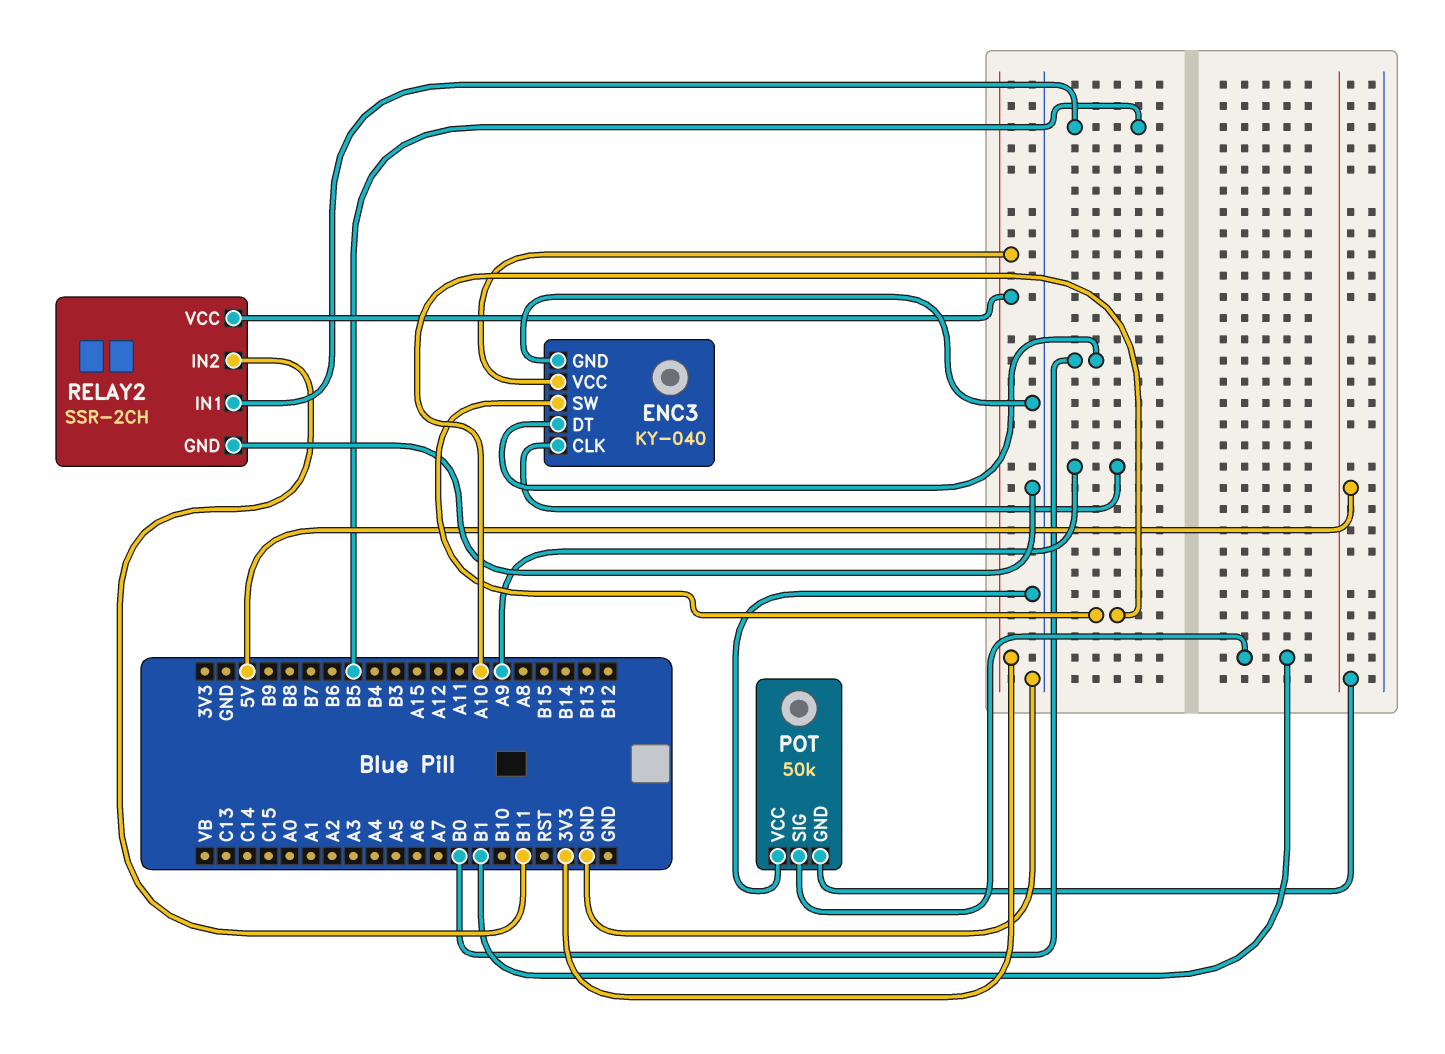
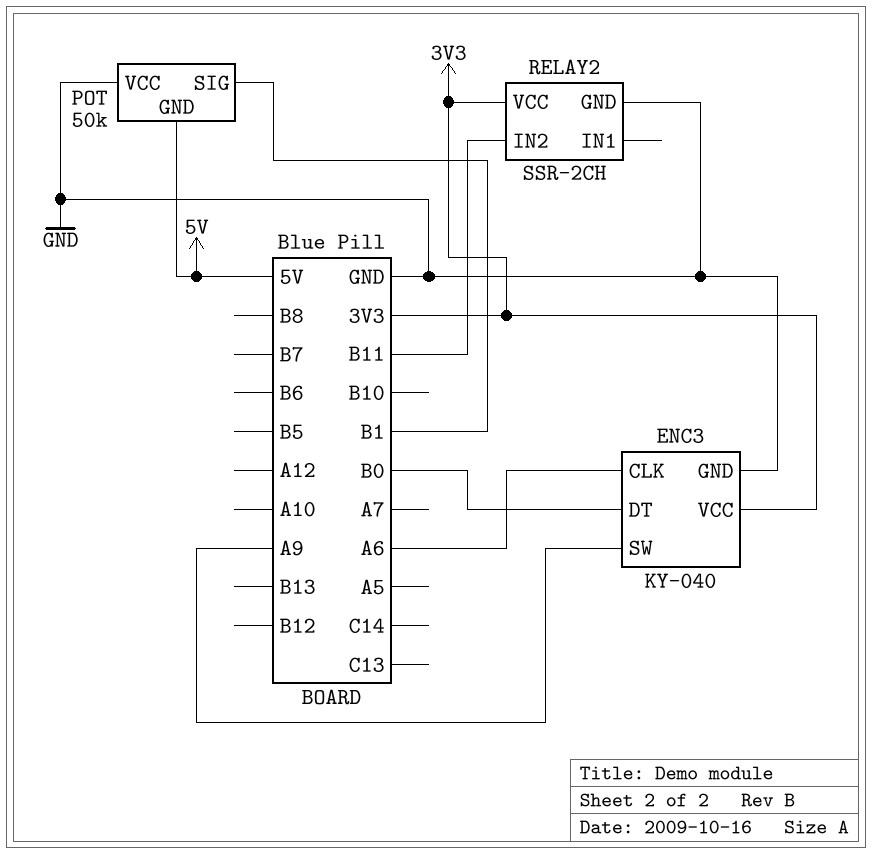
ENC3 pin CLK: A9 -> A6
ENC3 pin SW: A10 -> A9
RELAY2 pin IN1: B5 -> none

